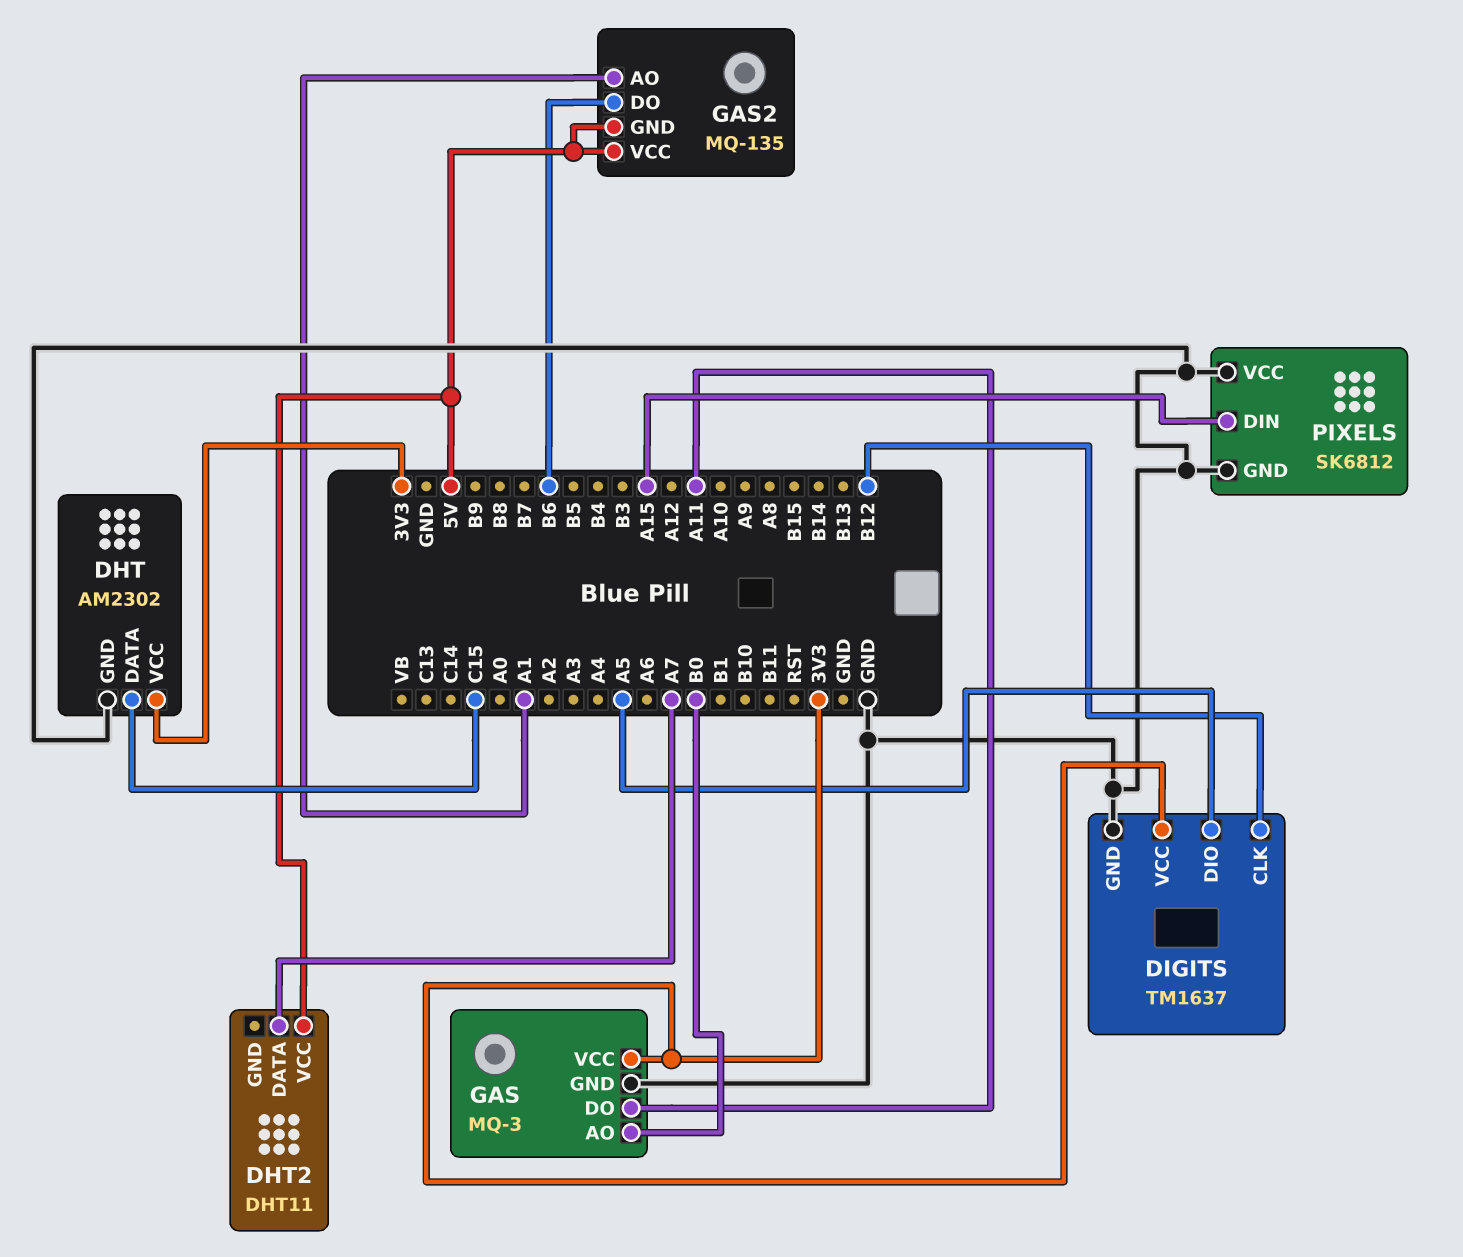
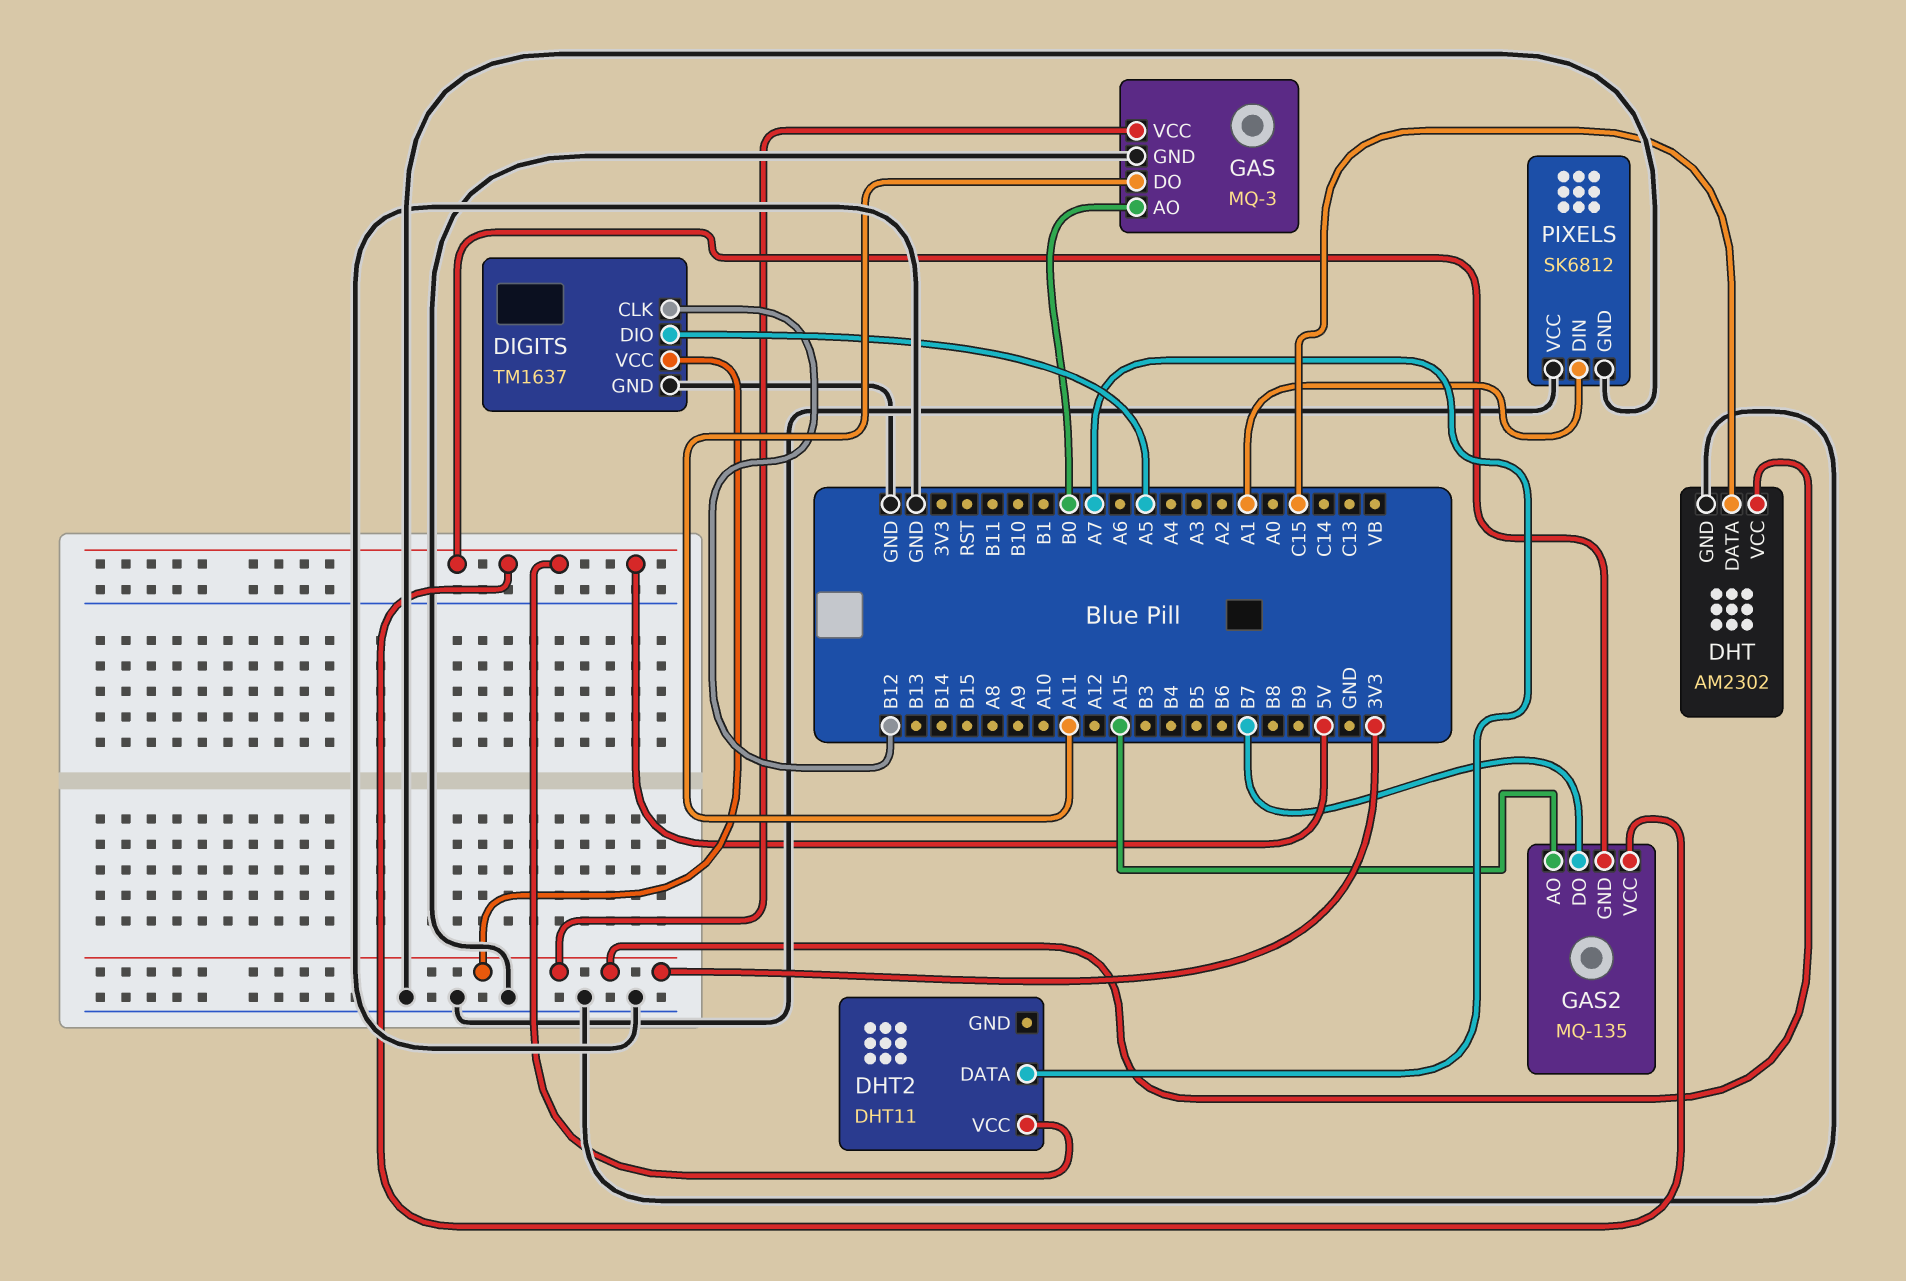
GAS2 pin AO: A1 -> A15
GAS2 pin DO: B6 -> B7
PIXELS pin DIN: A15 -> A1

